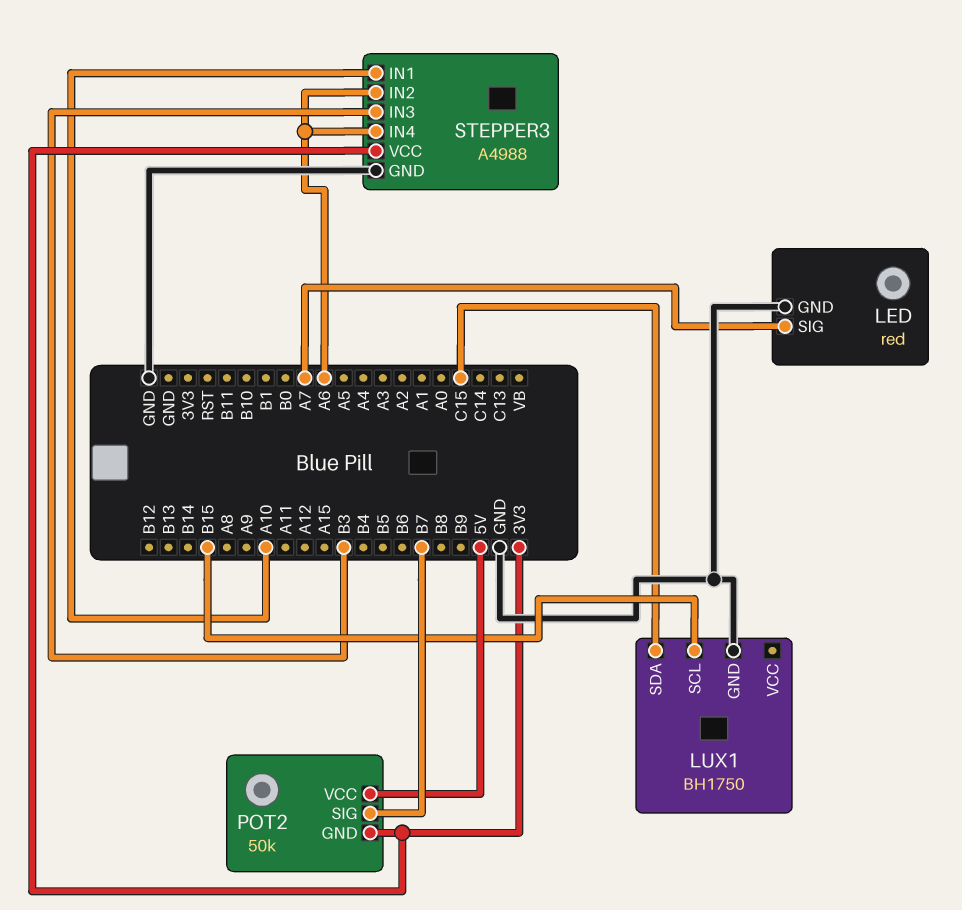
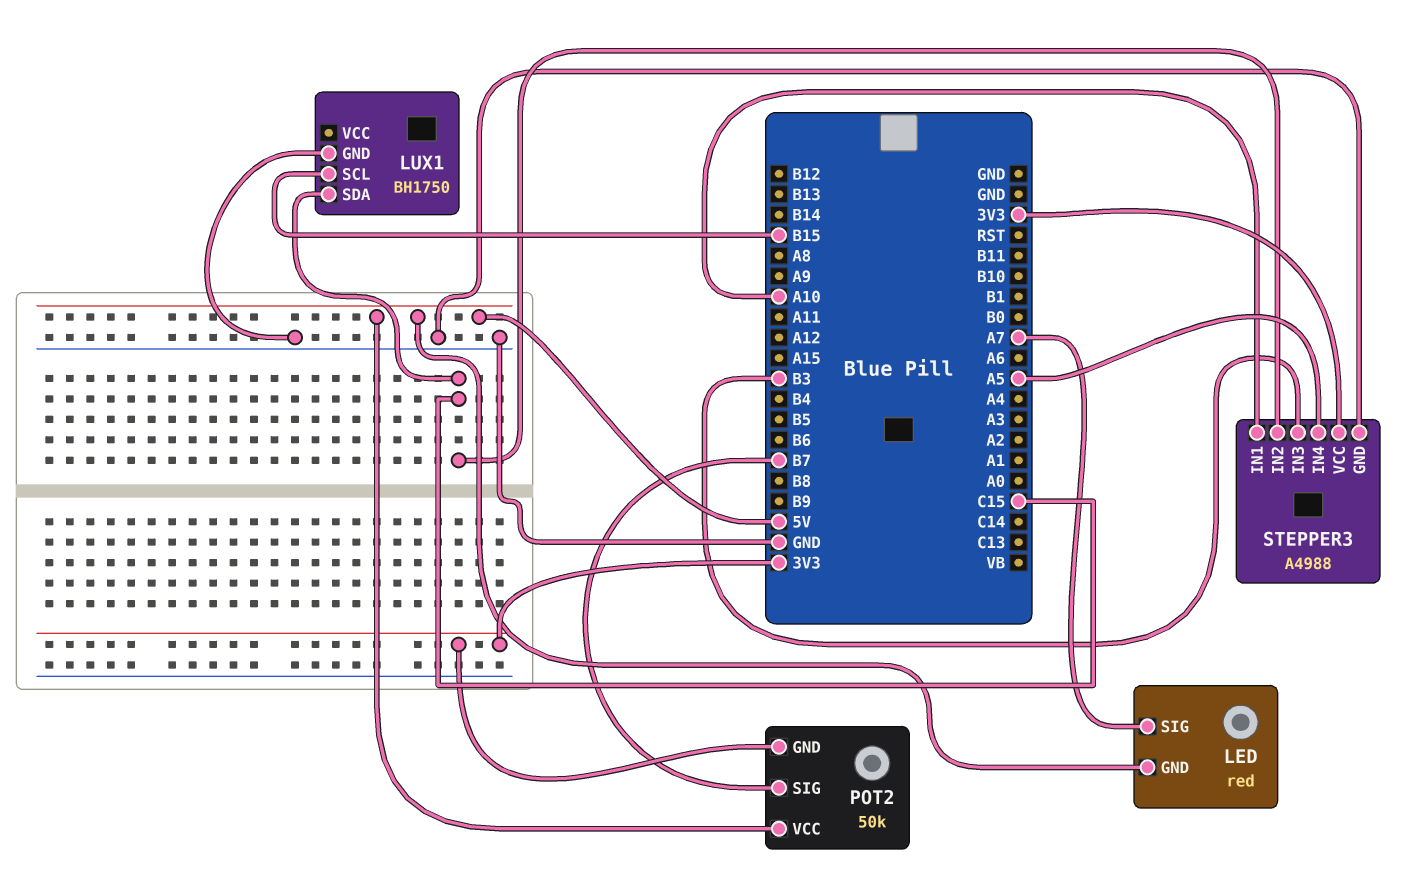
LED pin GND: GND -> 5V
STEPPER3 pin IN2: A6 -> C15
STEPPER3 pin IN4: A6 -> A5

